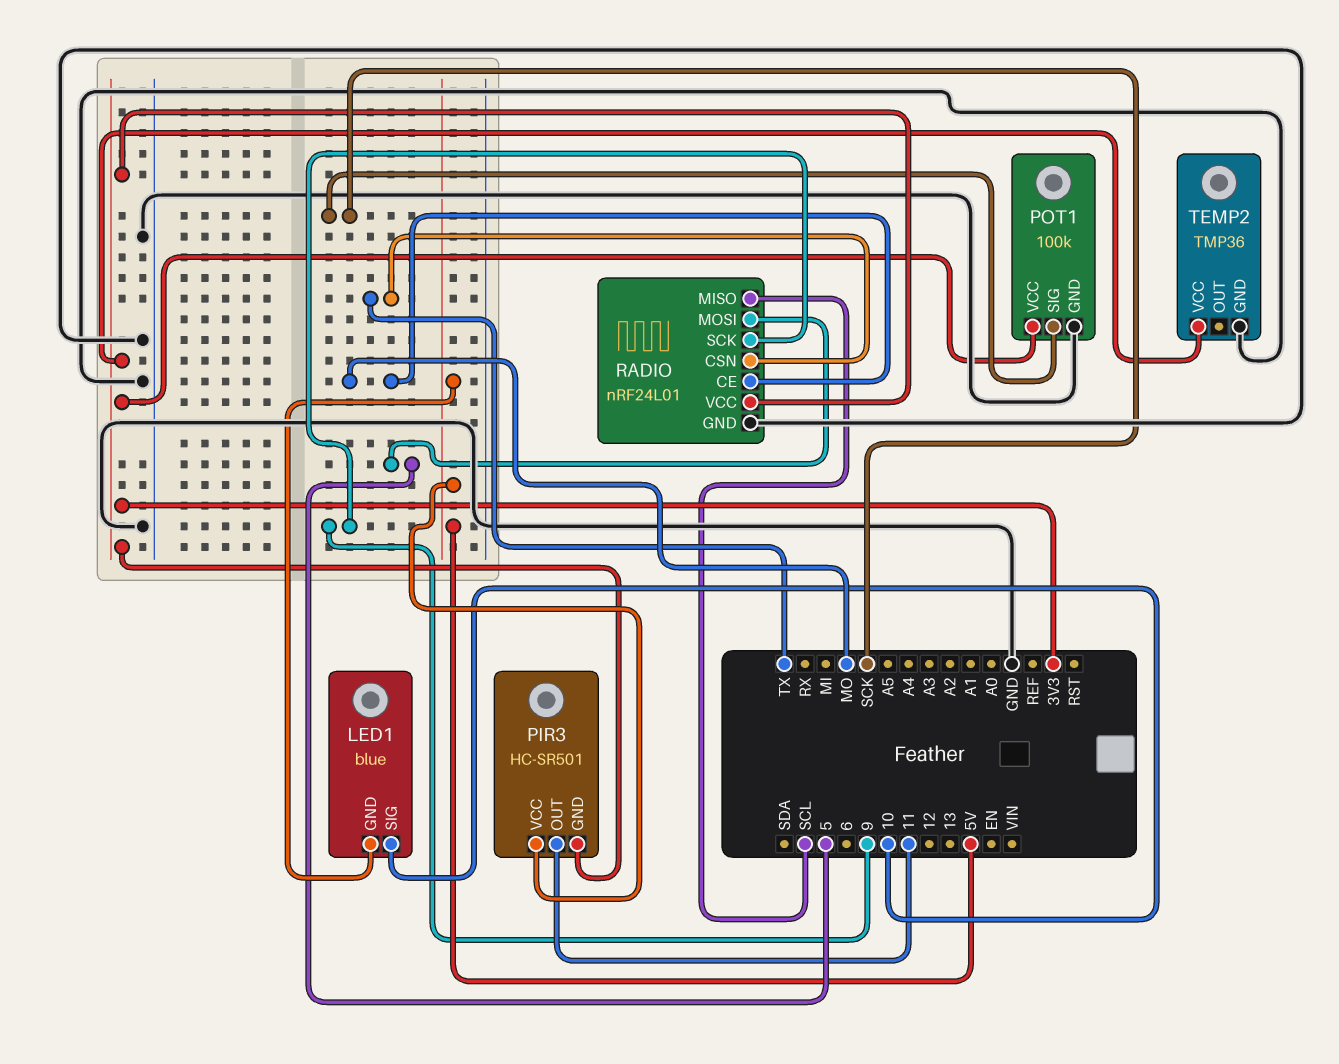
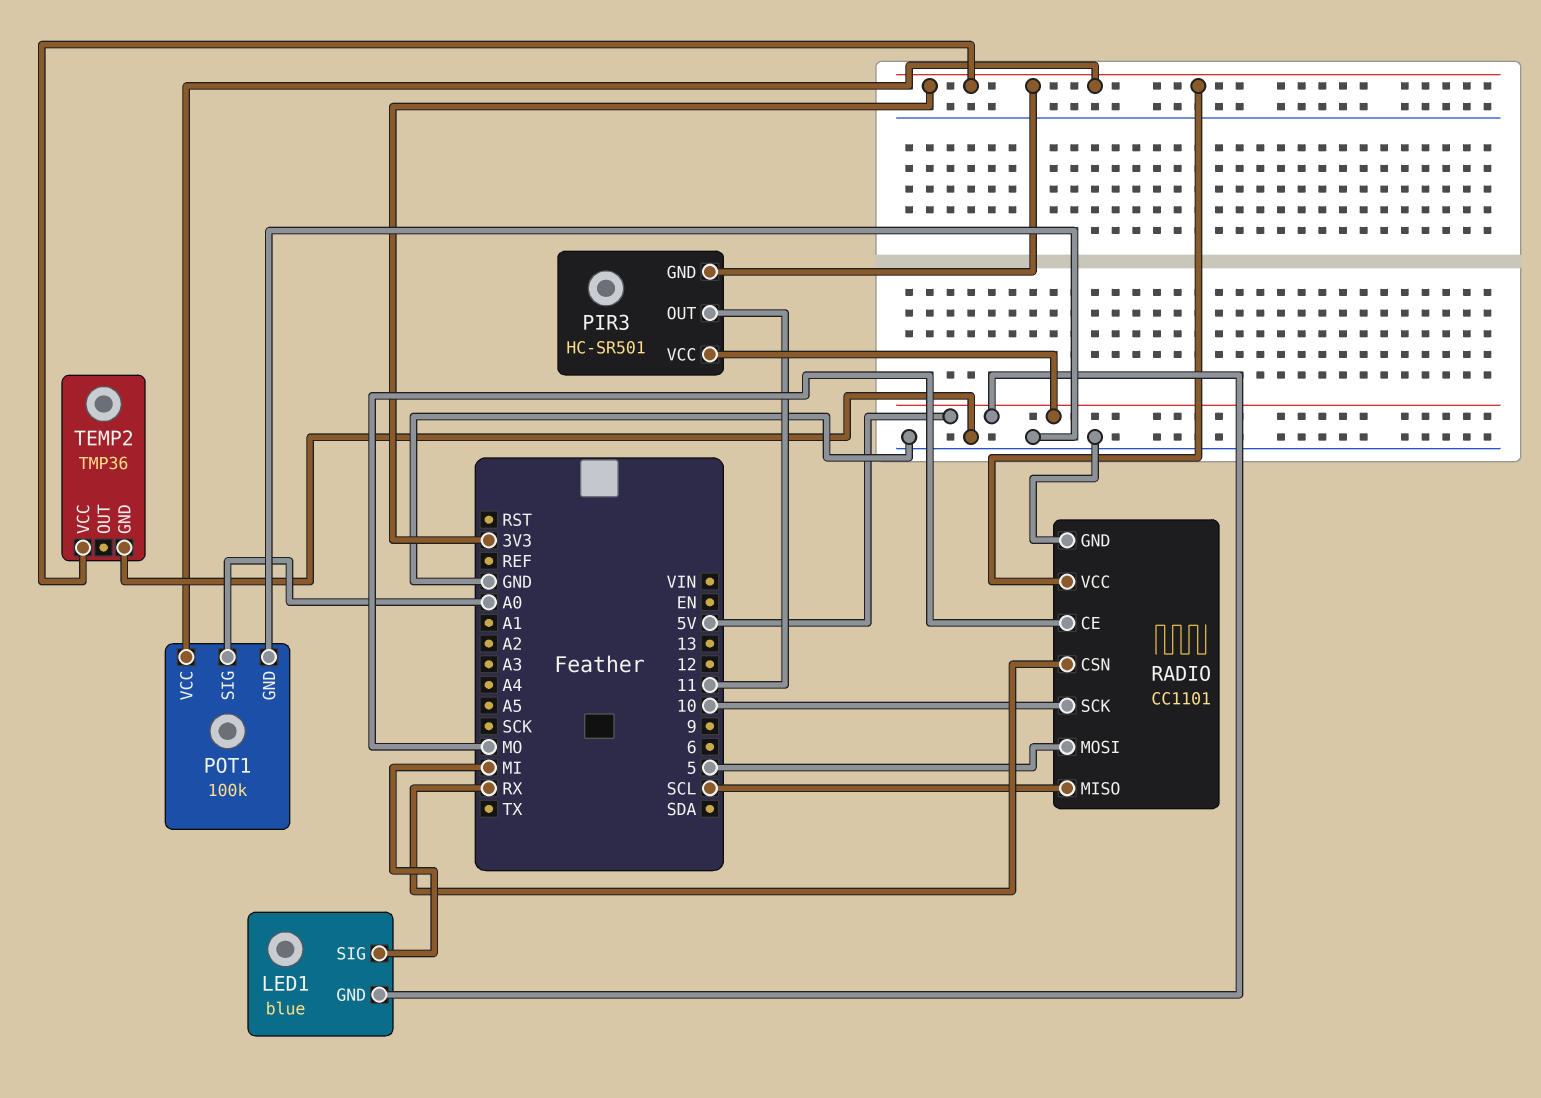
LED1 pin SIG: 10 -> MI
POT1 pin SIG: SCK -> A0
RADIO: nRF24L01 -> CC1101
RADIO pin CSN: TX -> RX
RADIO pin SCK: 9 -> 10

